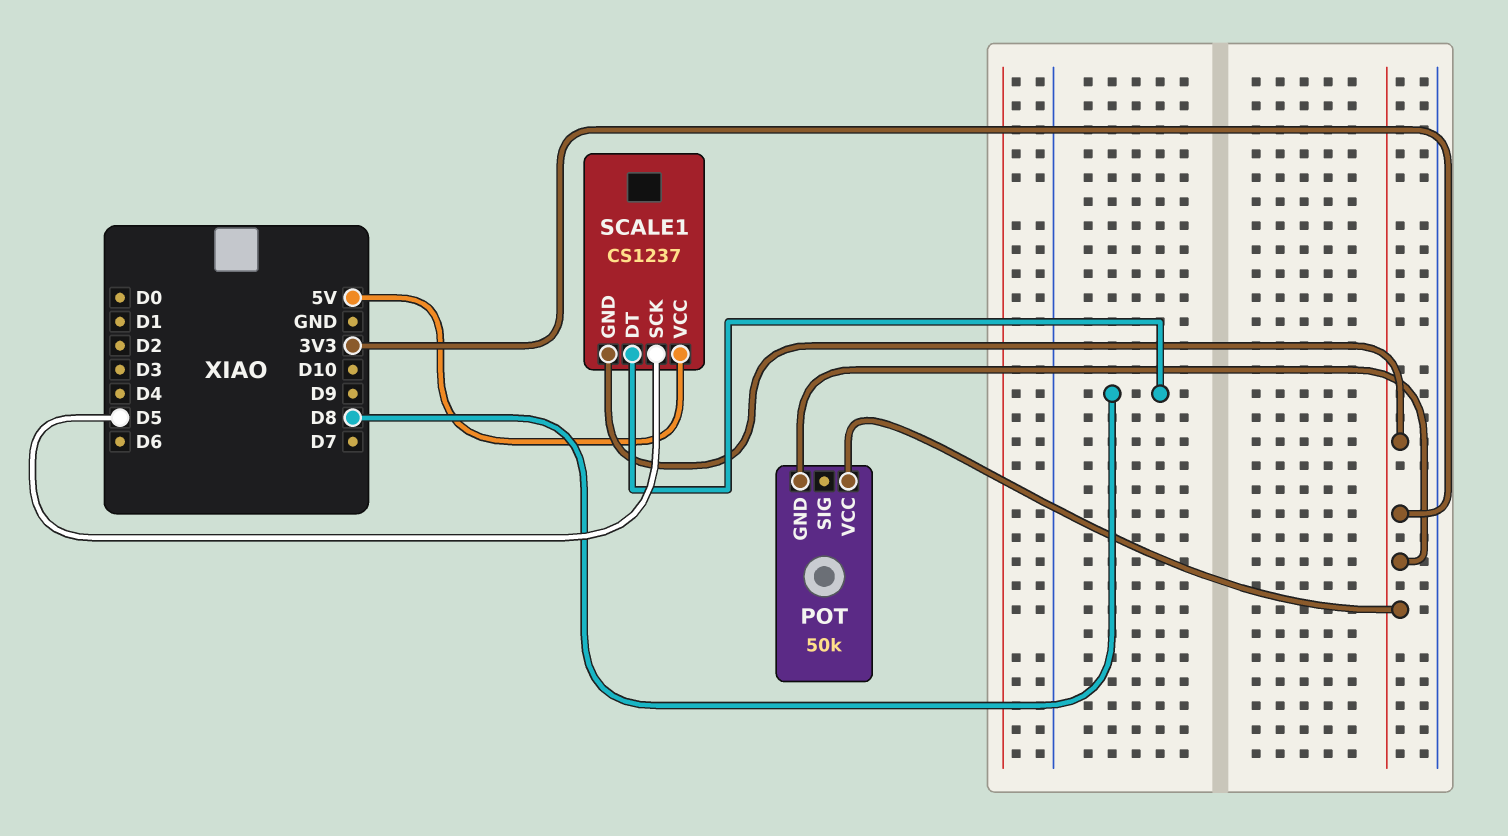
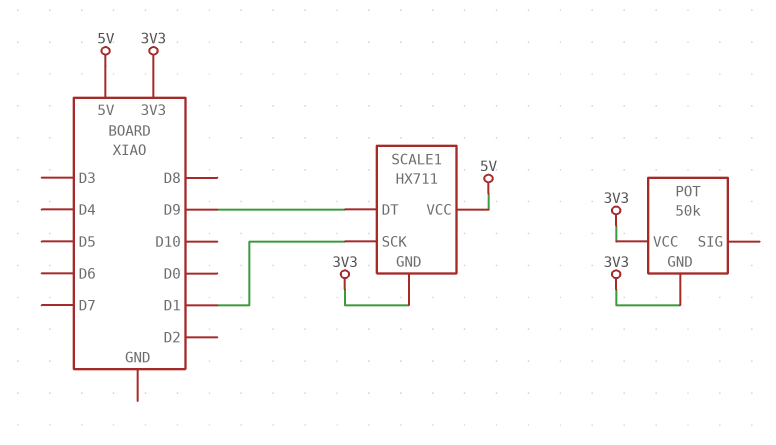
SCALE1: CS1237 -> HX711
SCALE1 pin DT: D8 -> D9
SCALE1 pin SCK: D5 -> D1

